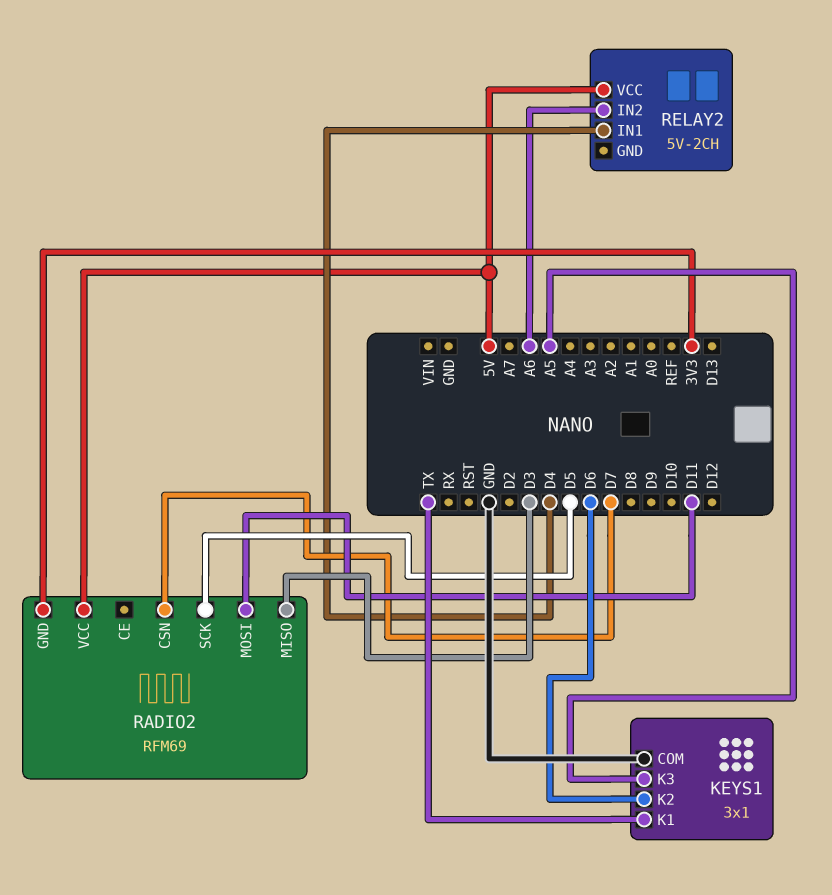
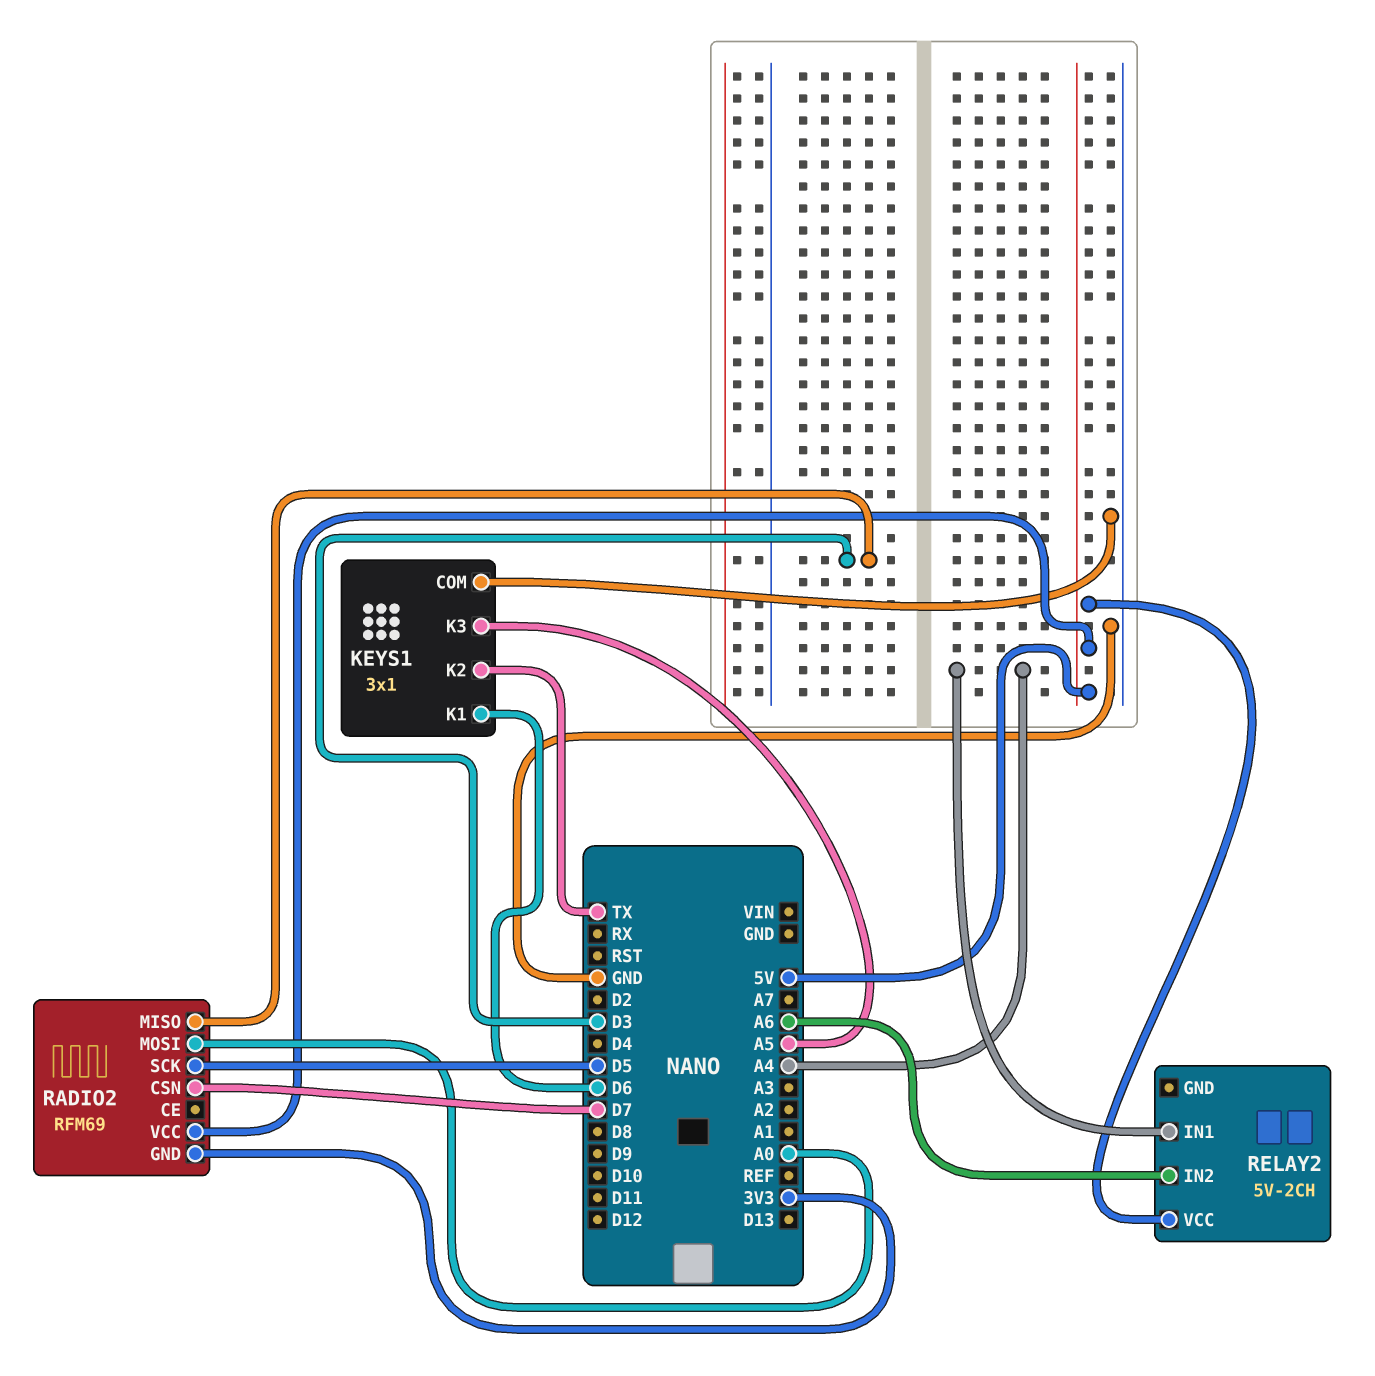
KEYS1 pin K1: TX -> D6
KEYS1 pin K2: D6 -> TX
RADIO2 pin MOSI: D11 -> A0
RELAY2 pin IN1: D4 -> A4

